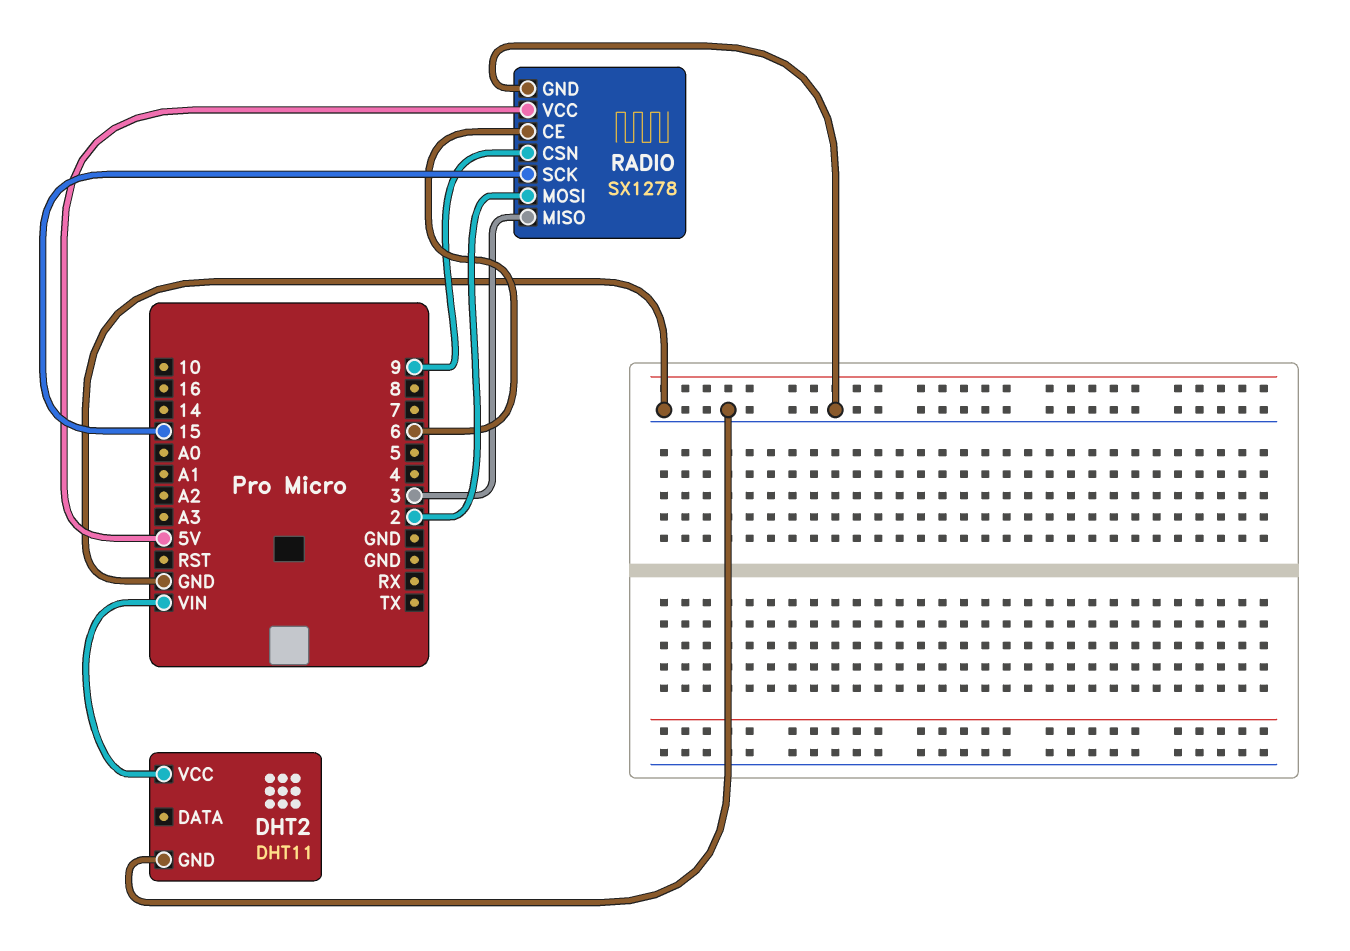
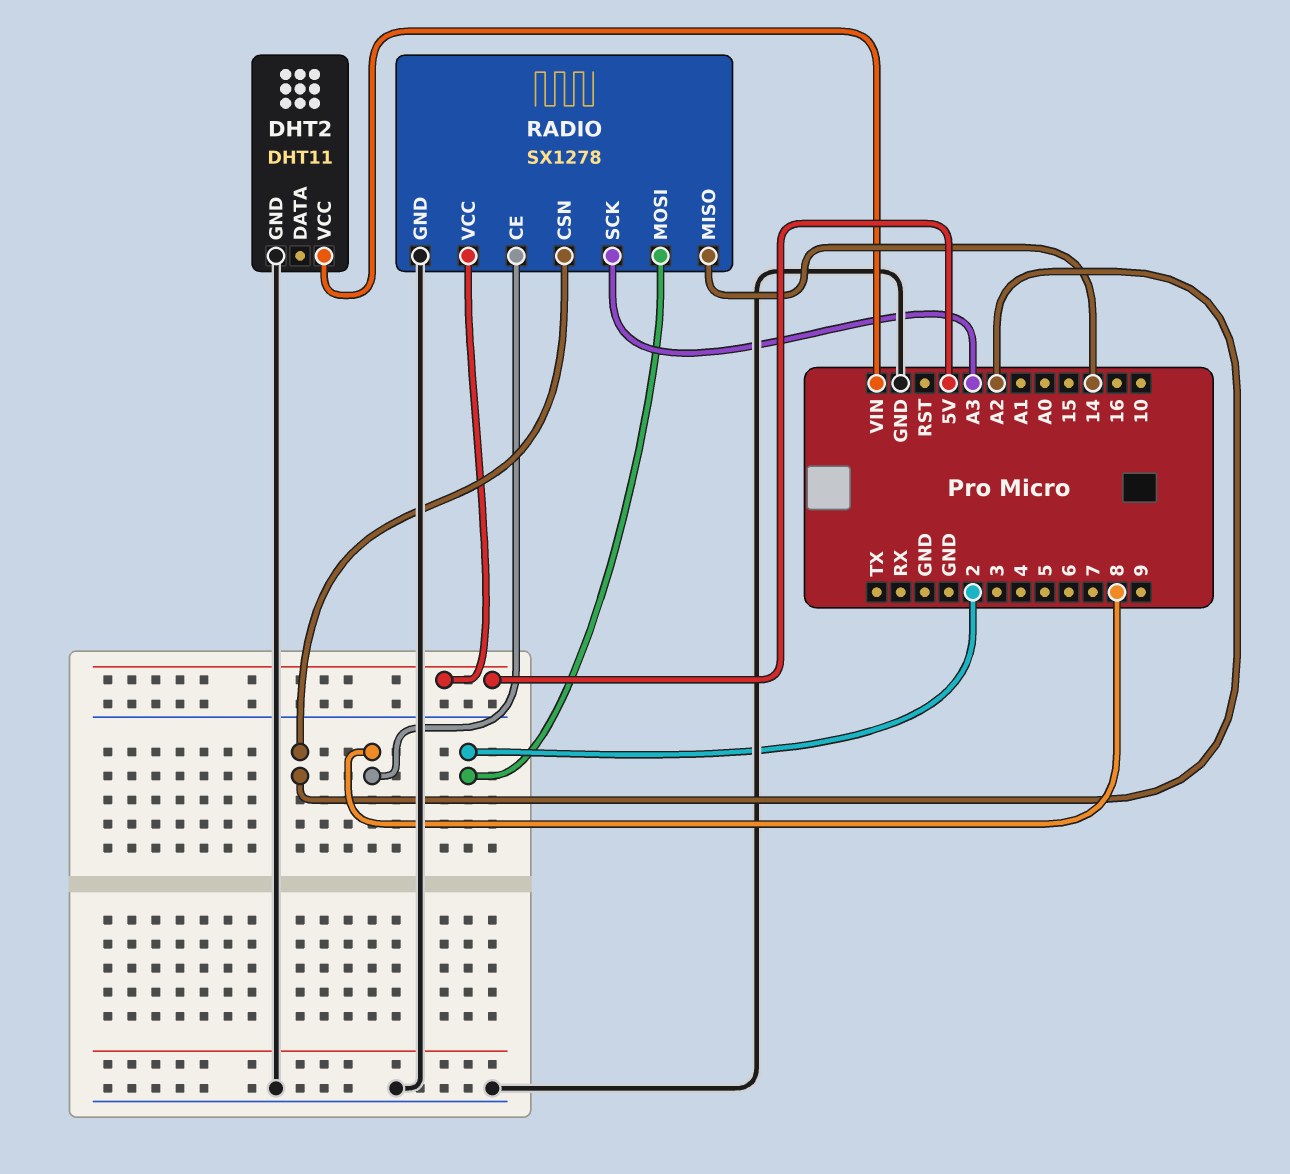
RADIO pin CE: 6 -> 8
RADIO pin CSN: 9 -> A2
RADIO pin MISO: 3 -> 14
RADIO pin SCK: 15 -> A3

